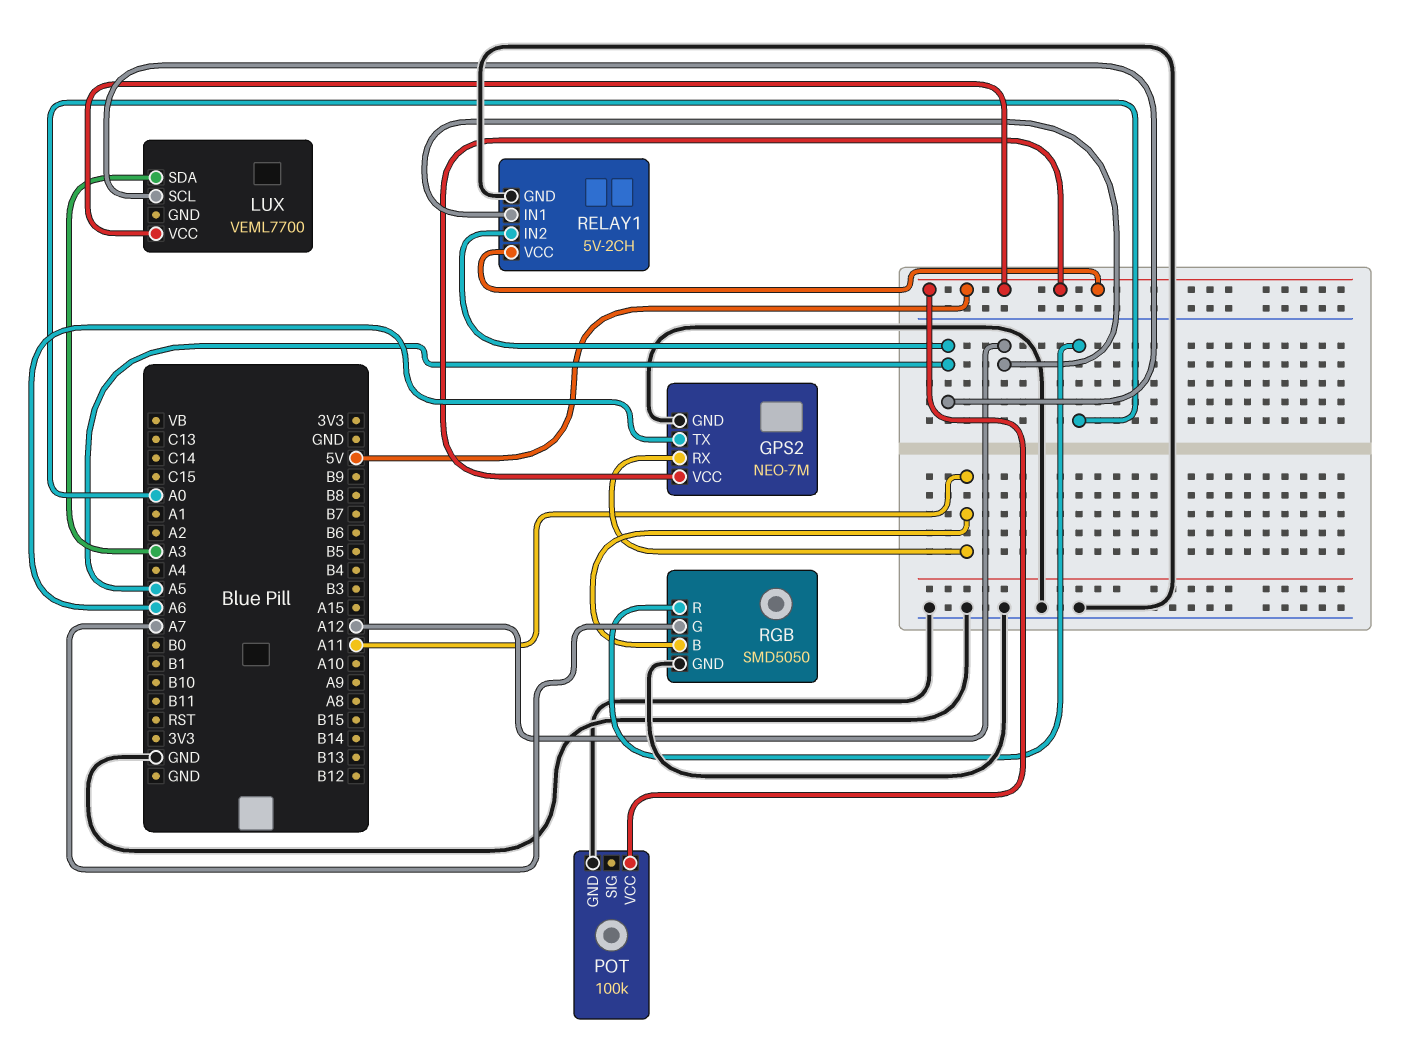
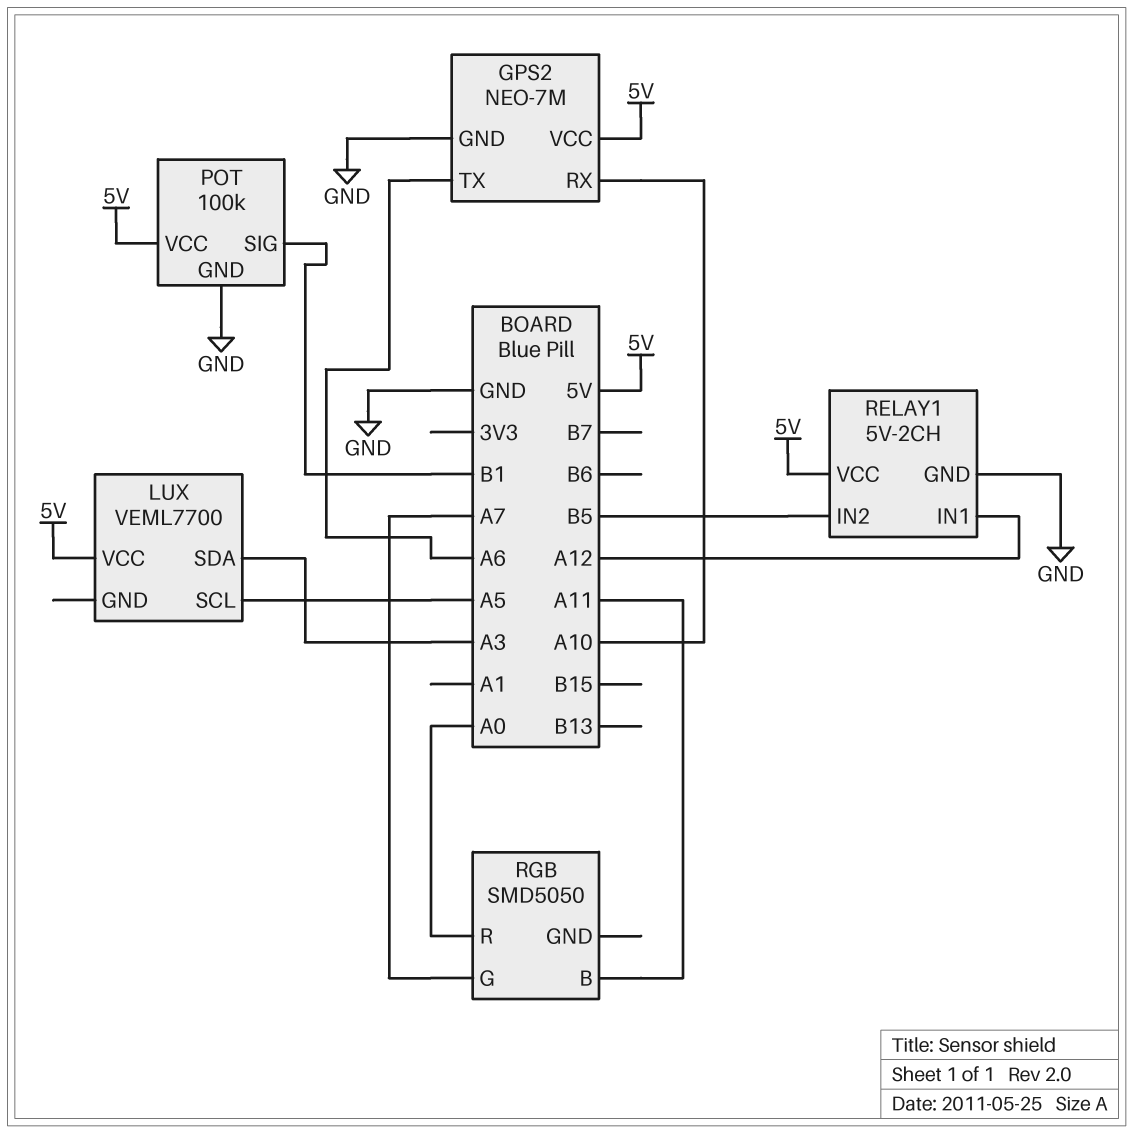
GPS2 pin RX: A11 -> A10
POT pin SIG: none -> B1
RELAY1 pin IN2: A5 -> B5
RGB pin GND: GND -> none

